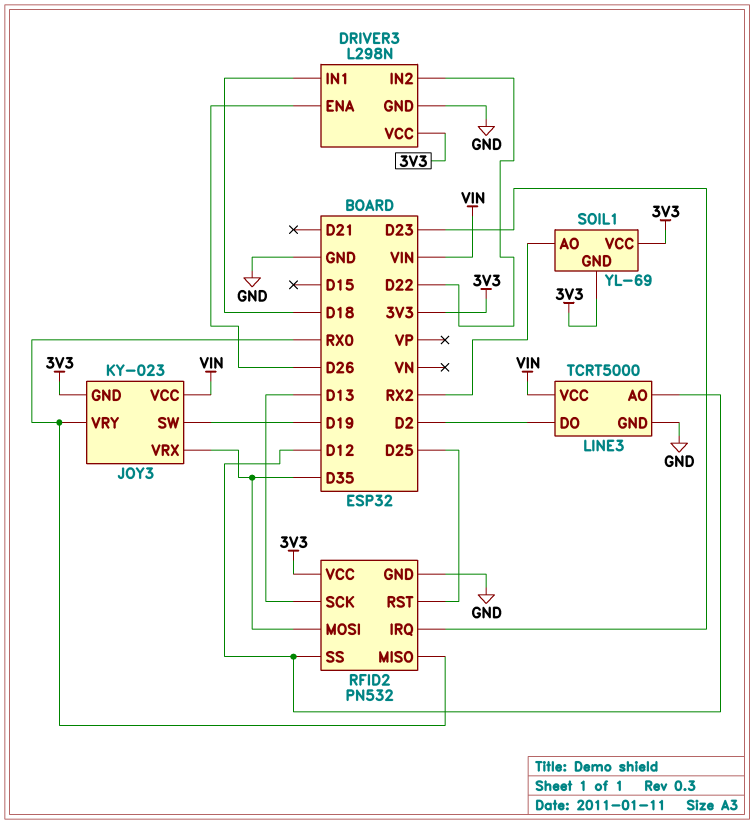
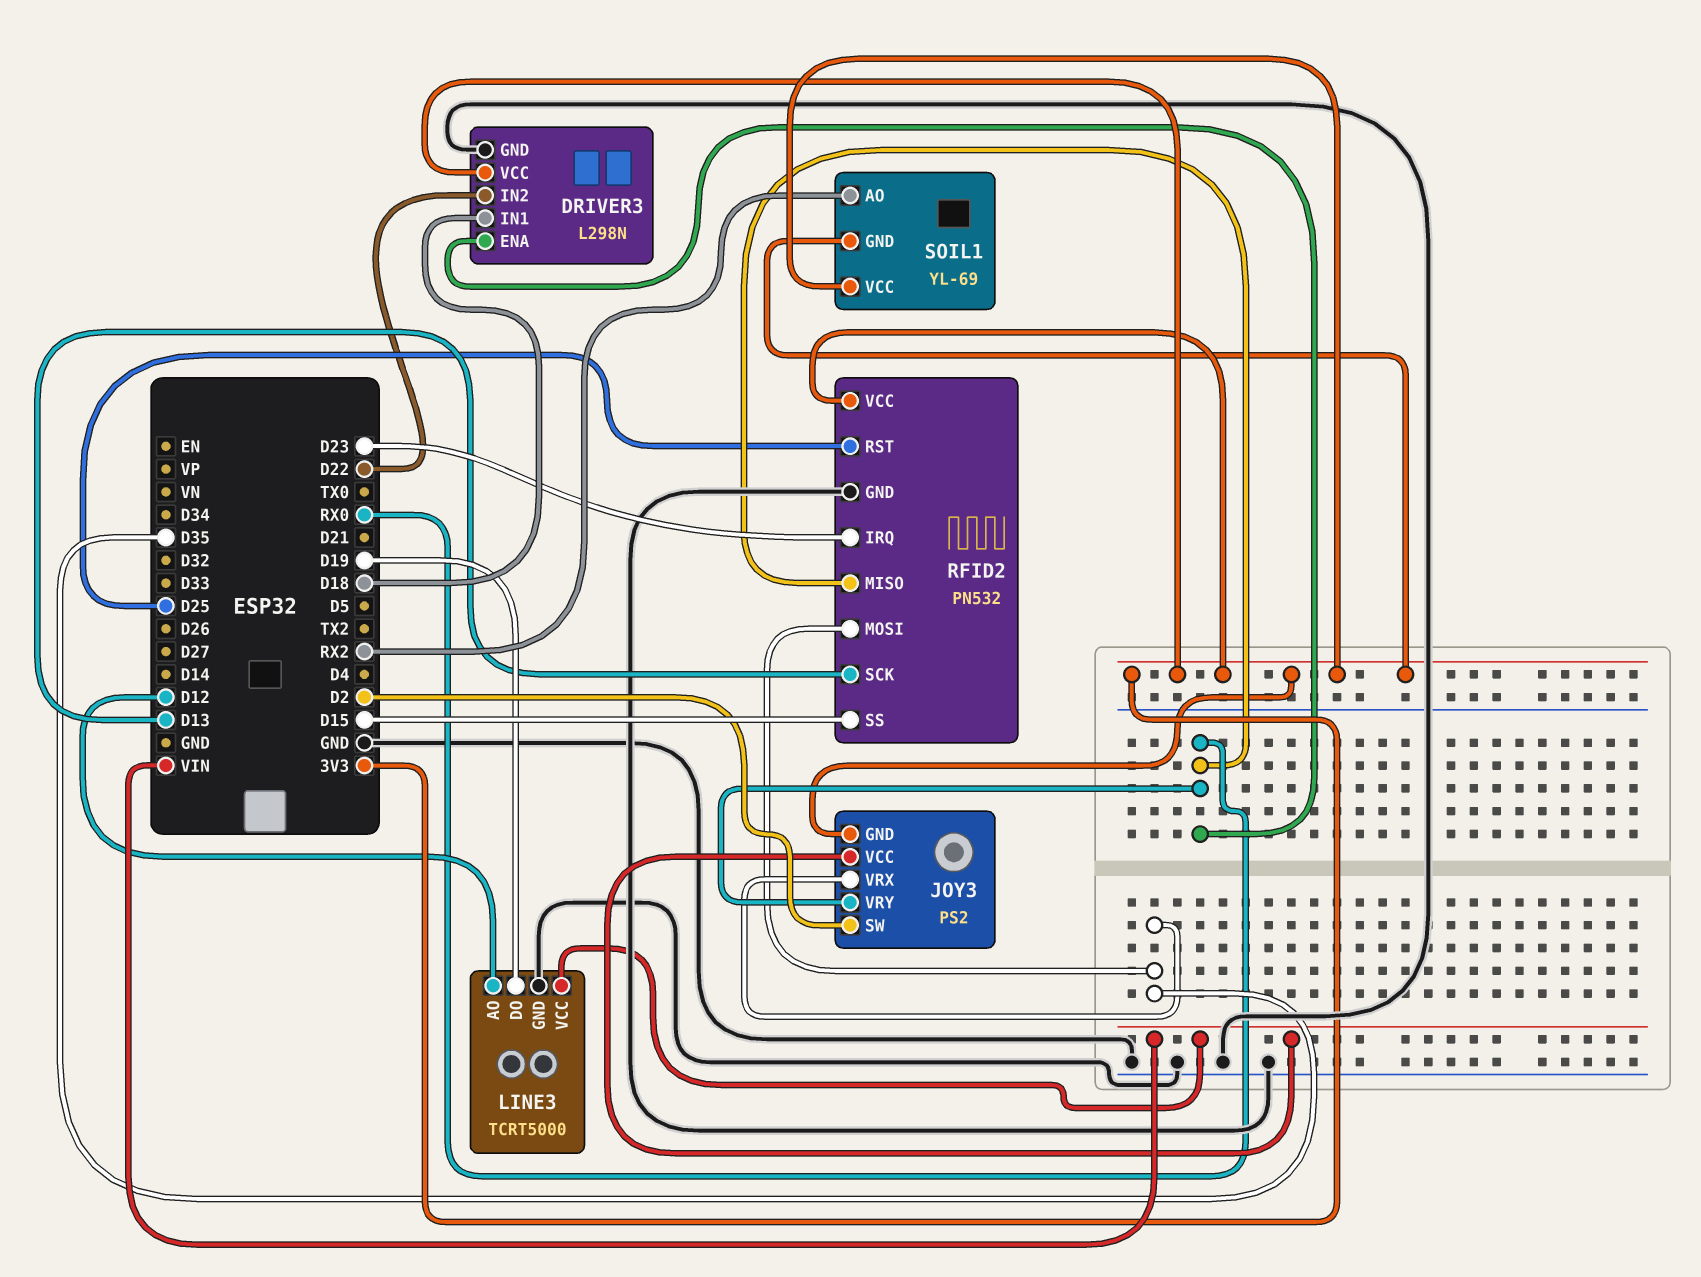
DRIVER3 pin ENA: D26 -> RX0
JOY3: KY-023 -> PS2
JOY3 pin SW: D19 -> D2
LINE3 pin DO: D2 -> D19
RFID2 pin SS: D12 -> D15

